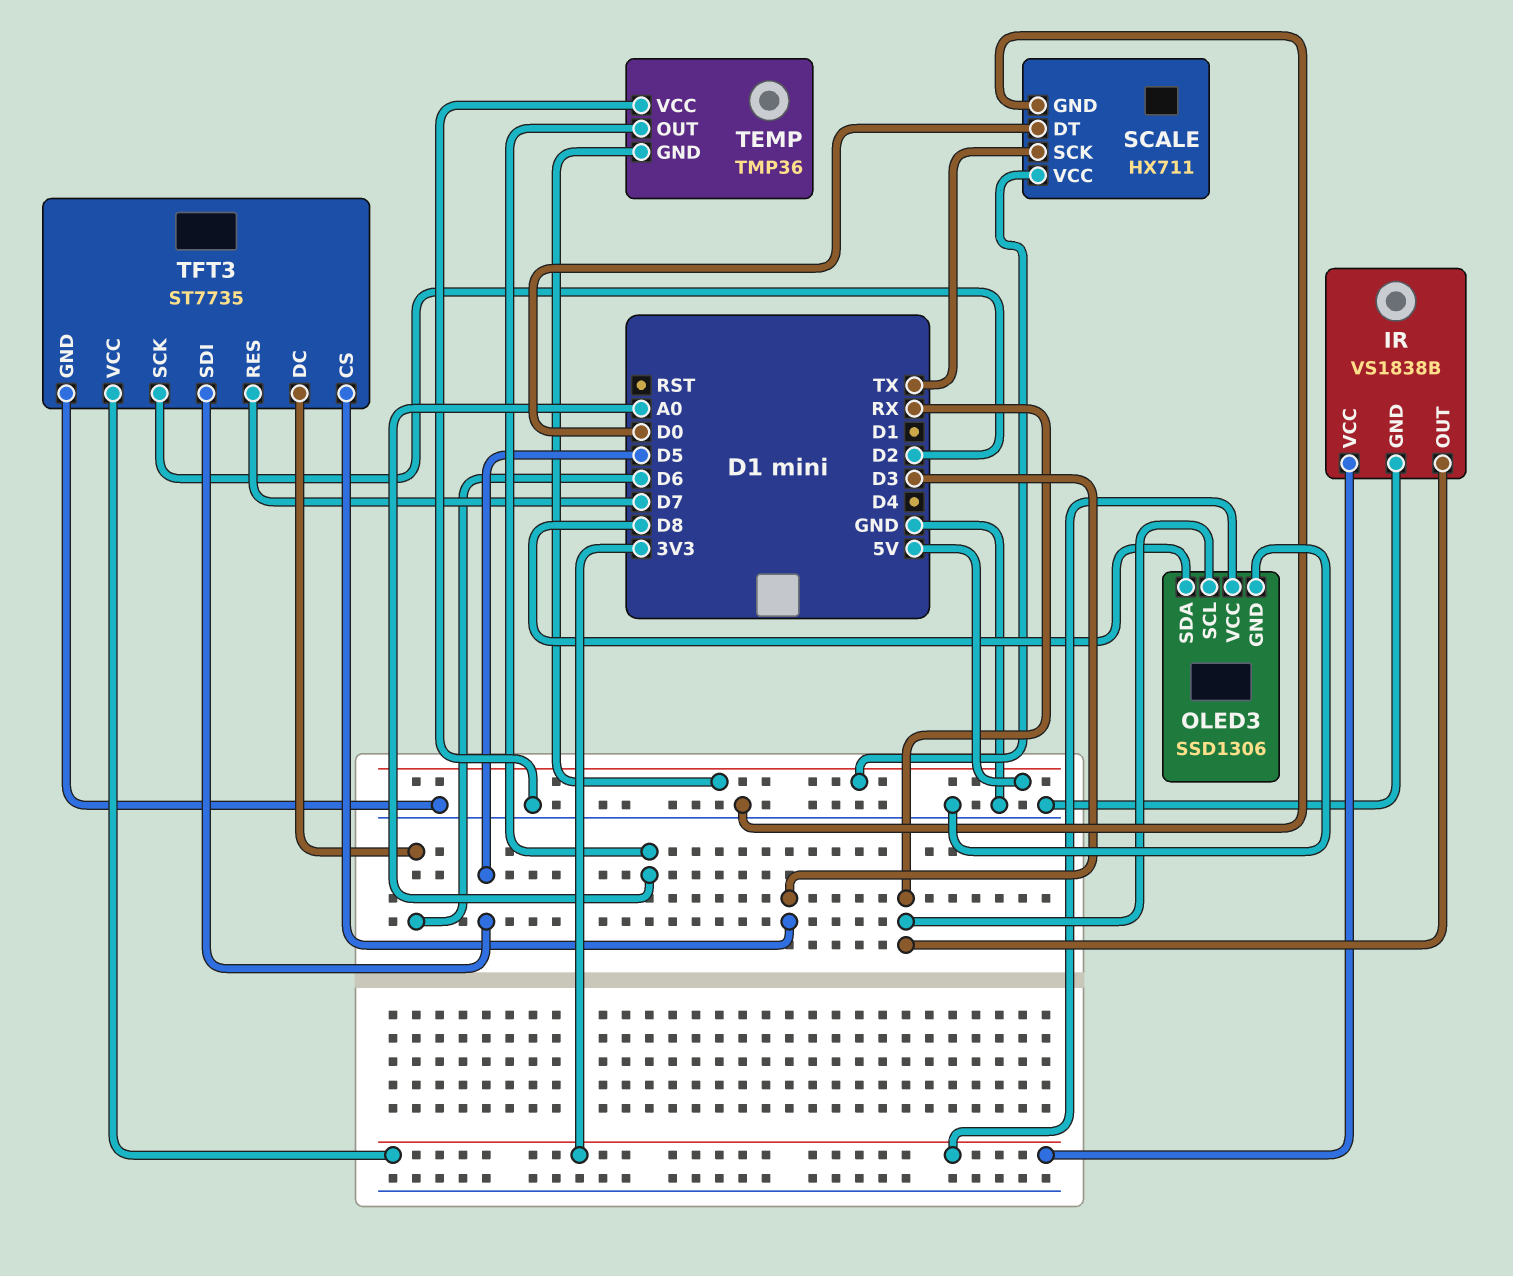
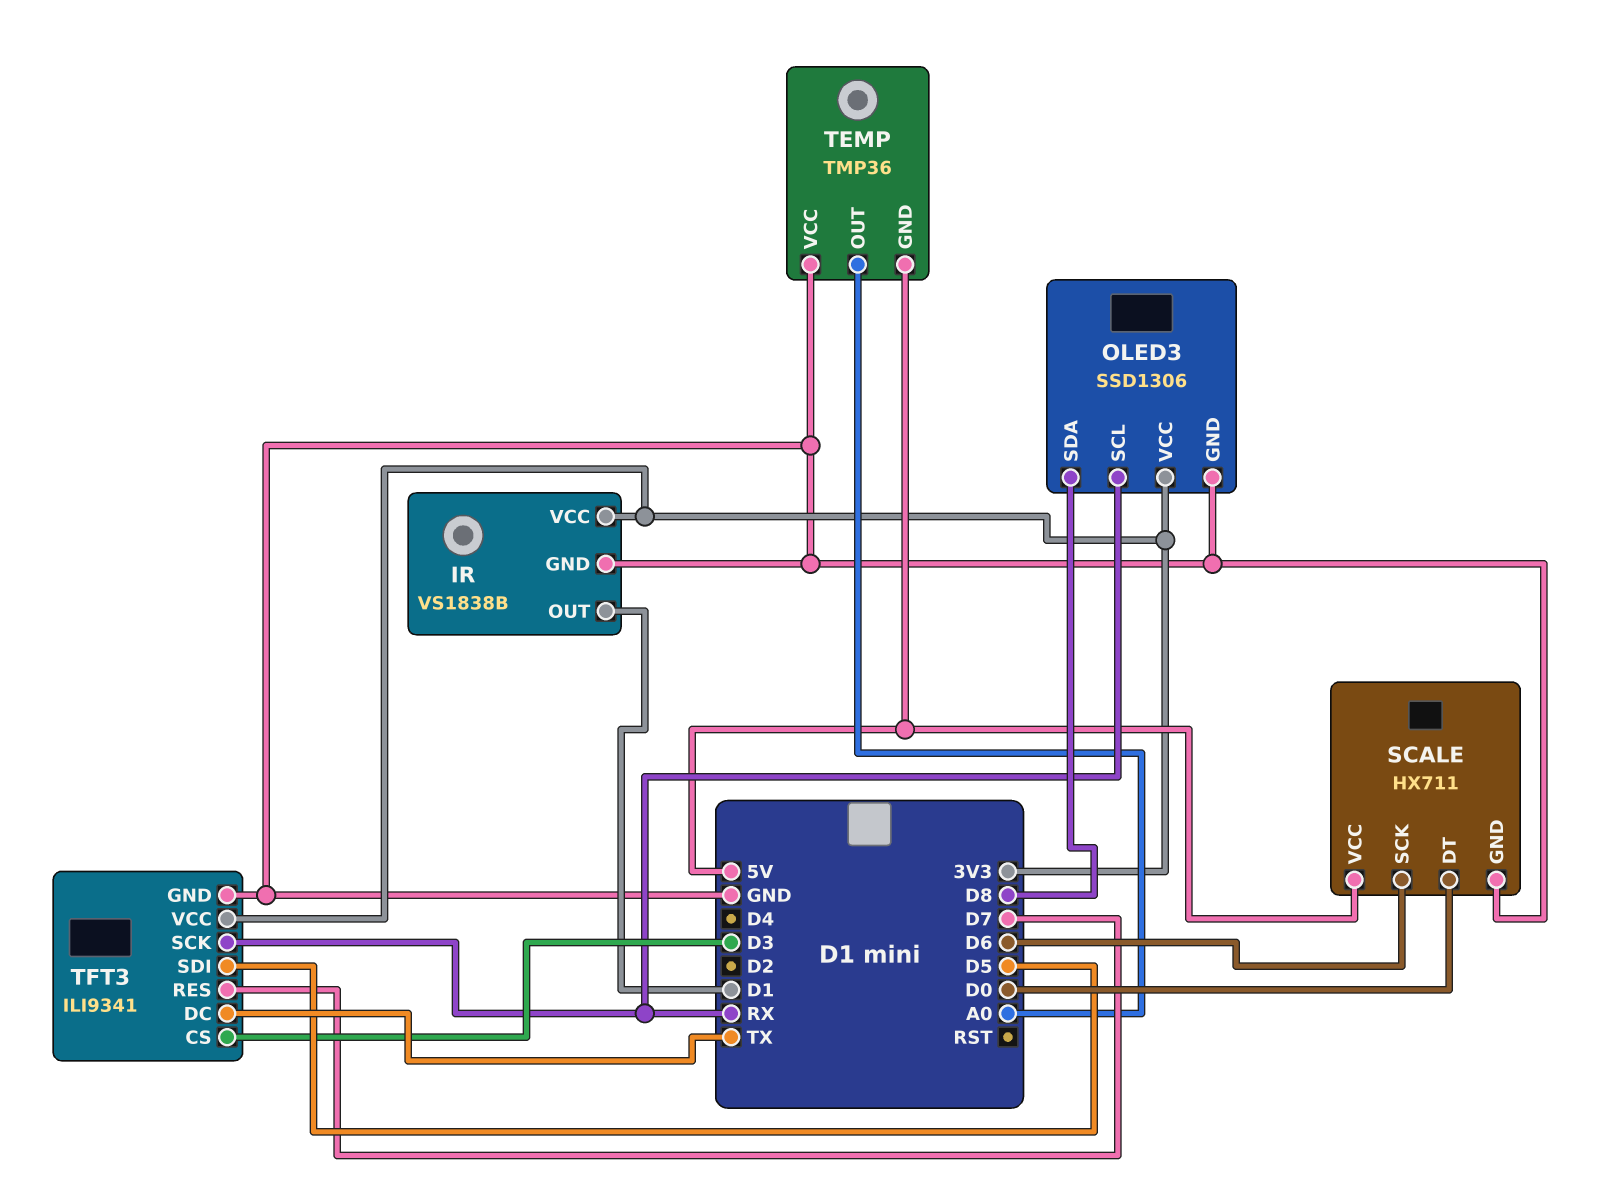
IR pin OUT: RX -> D1
SCALE pin SCK: TX -> D6
TFT3: ST7735 -> ILI9341
TFT3 pin DC: D6 -> TX
TFT3 pin SCK: D2 -> RX

